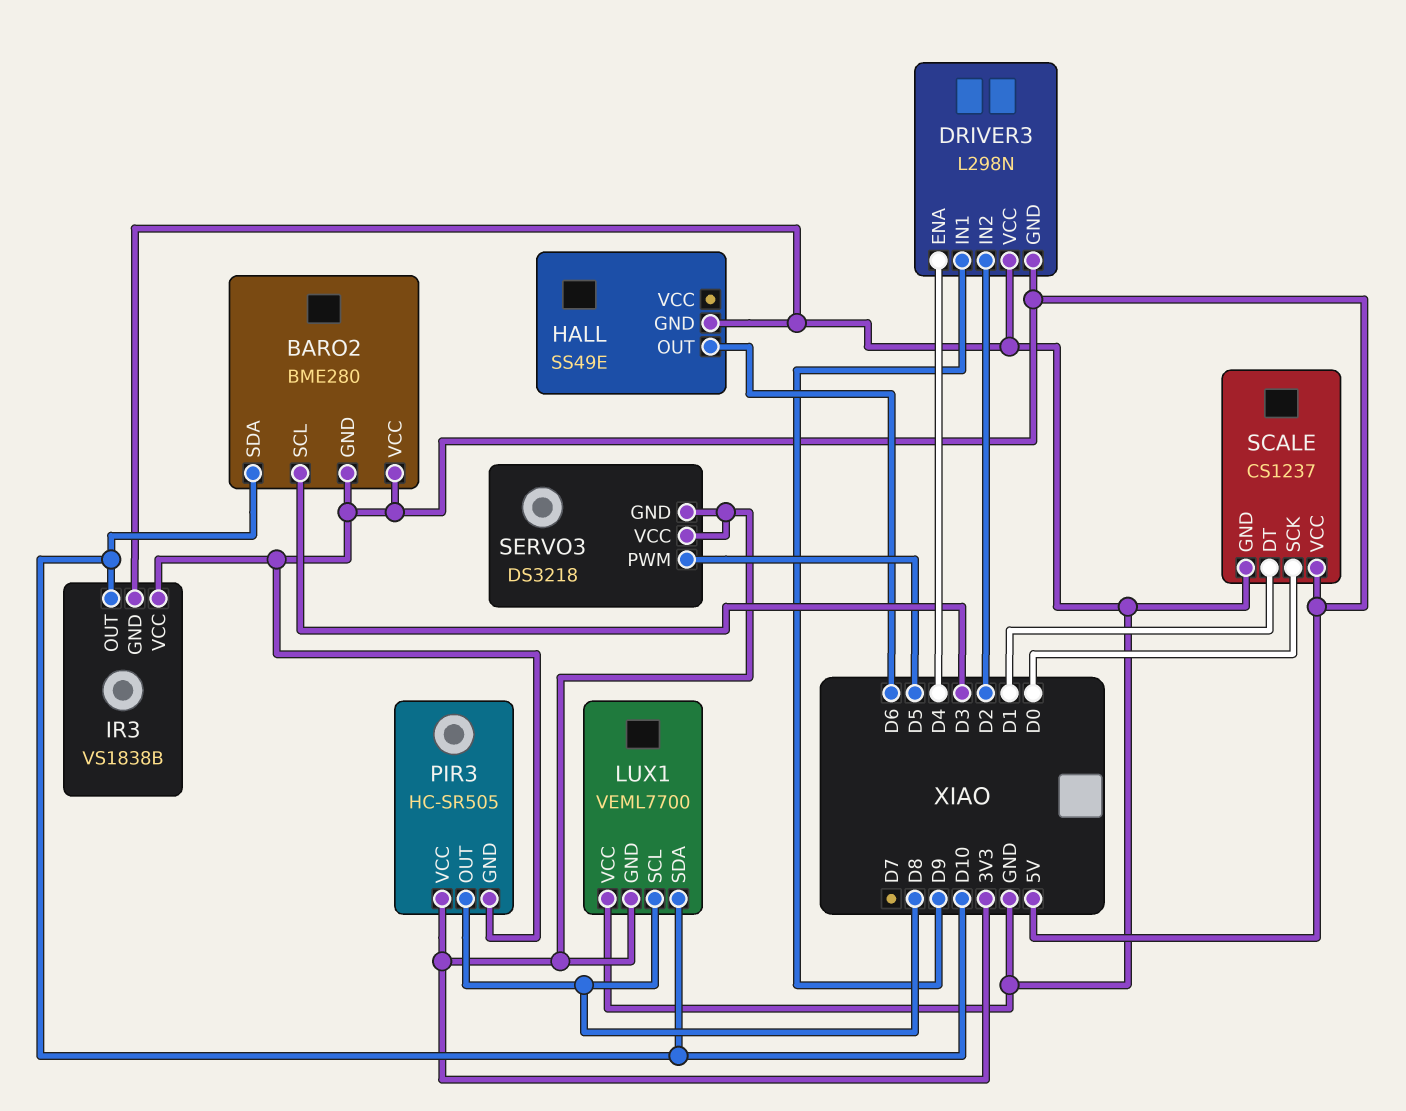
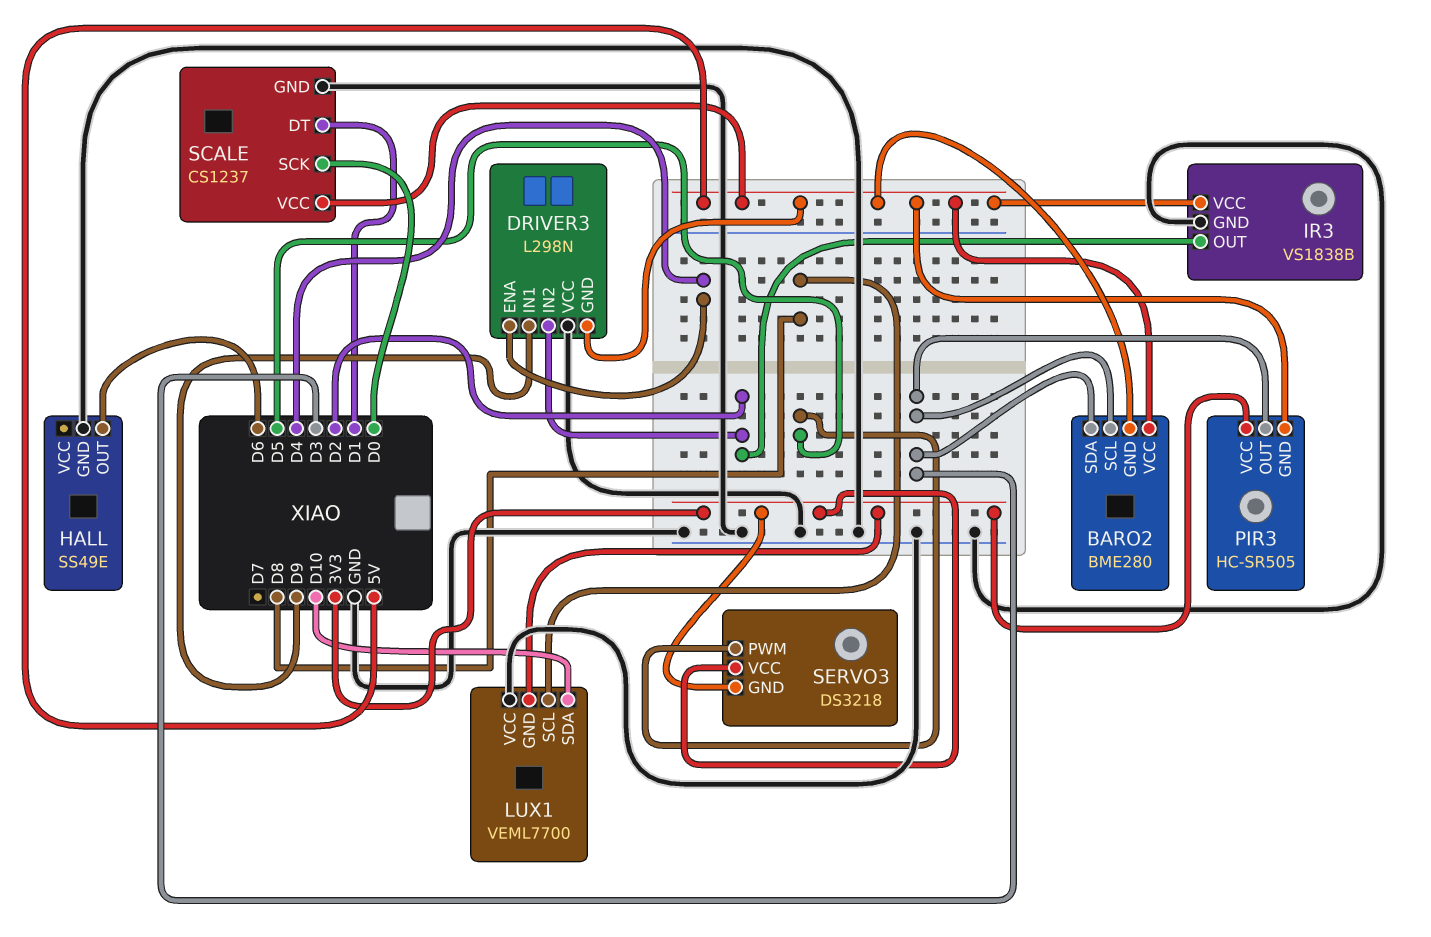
BARO2 pin SDA: D10 -> D3
IR3 pin OUT: D10 -> D2
PIR3 pin OUT: D8 -> D3

